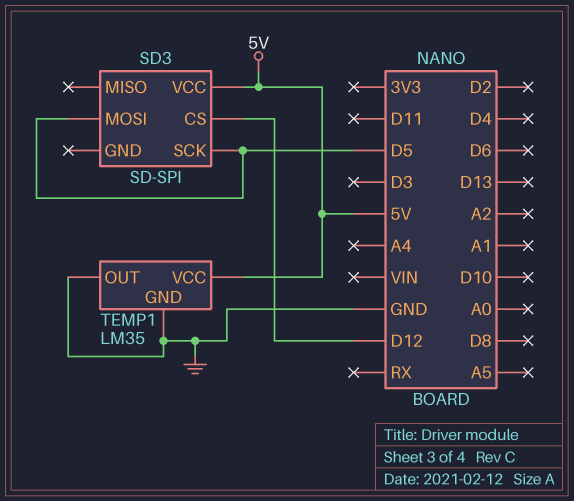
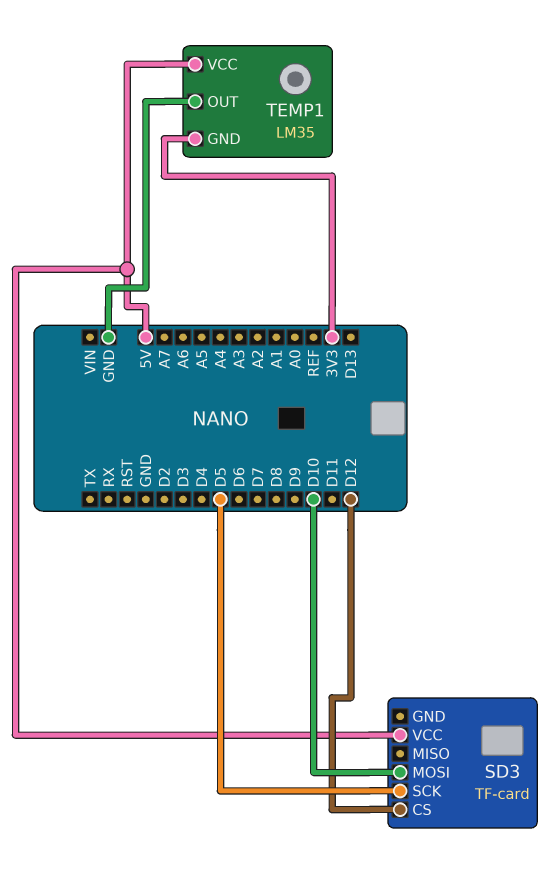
SD3: SD-SPI -> TF-card
SD3 pin MOSI: D5 -> D10
TEMP1 pin GND: GND -> 3V3

